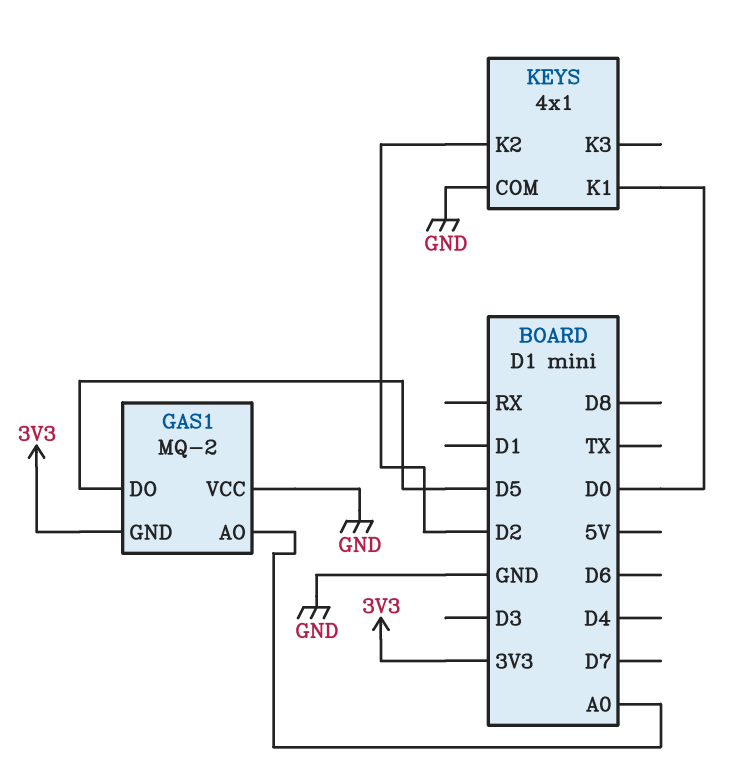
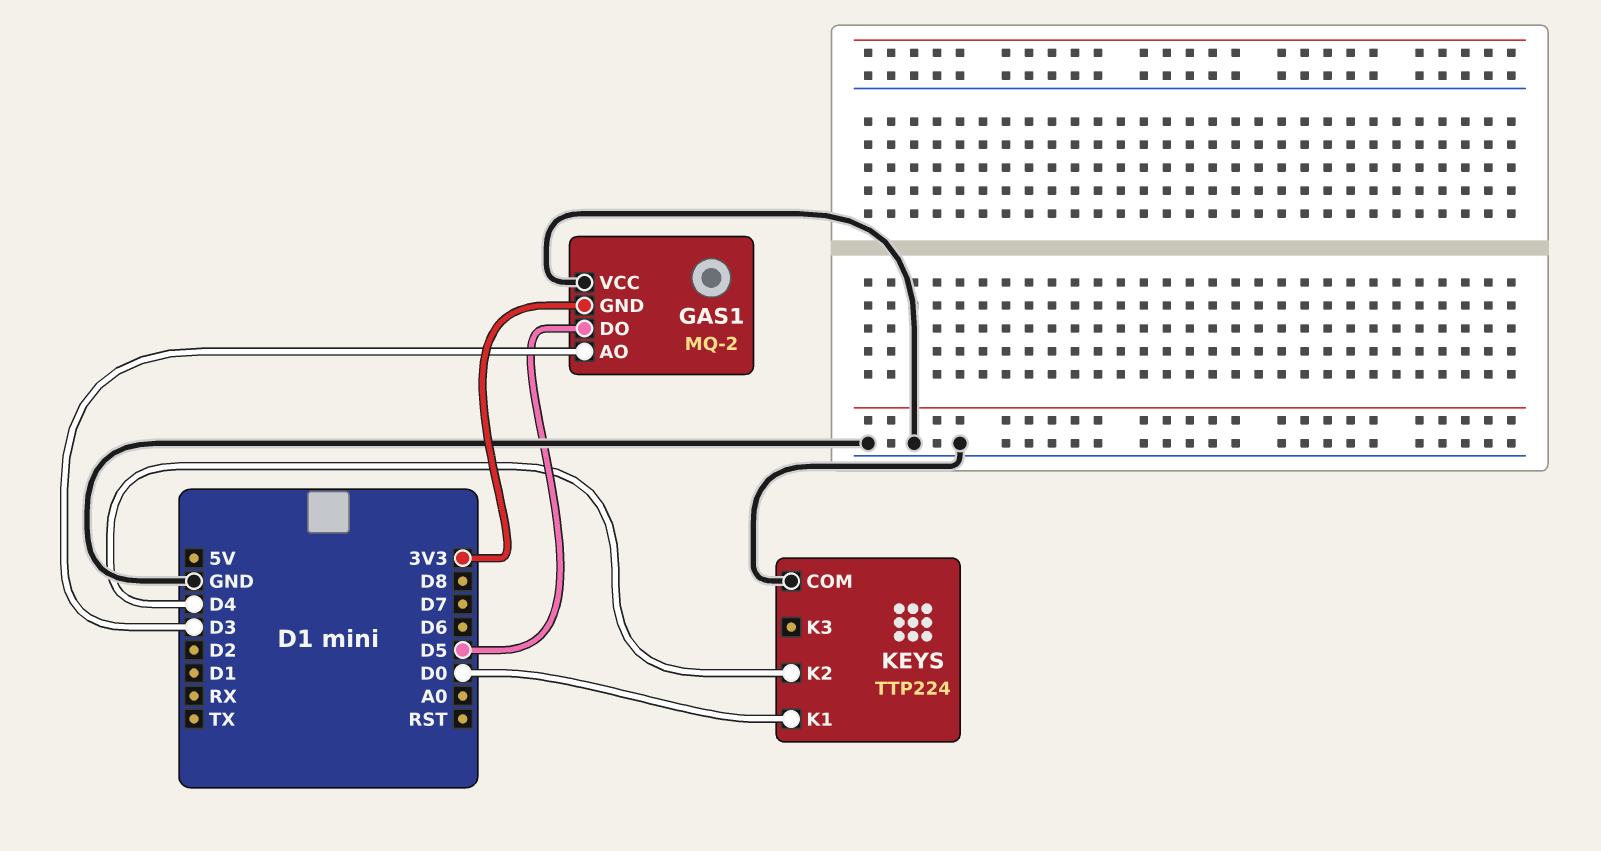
GAS1 pin AO: A0 -> D3
KEYS: 4x1 -> TTP224
KEYS pin K2: D2 -> D4

